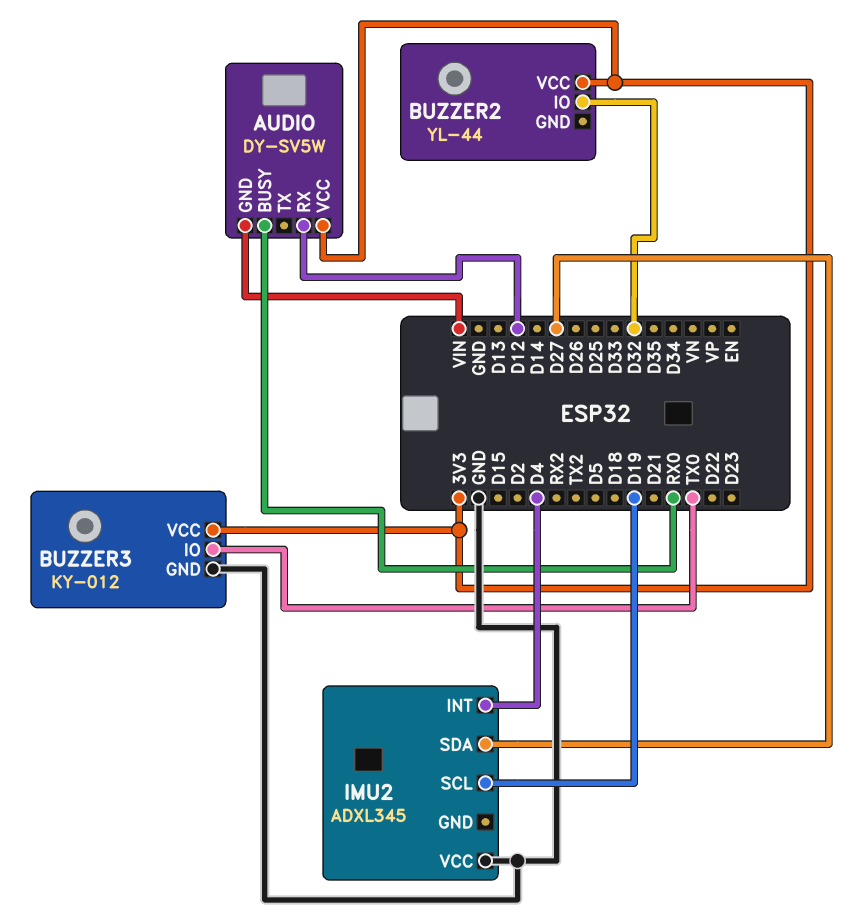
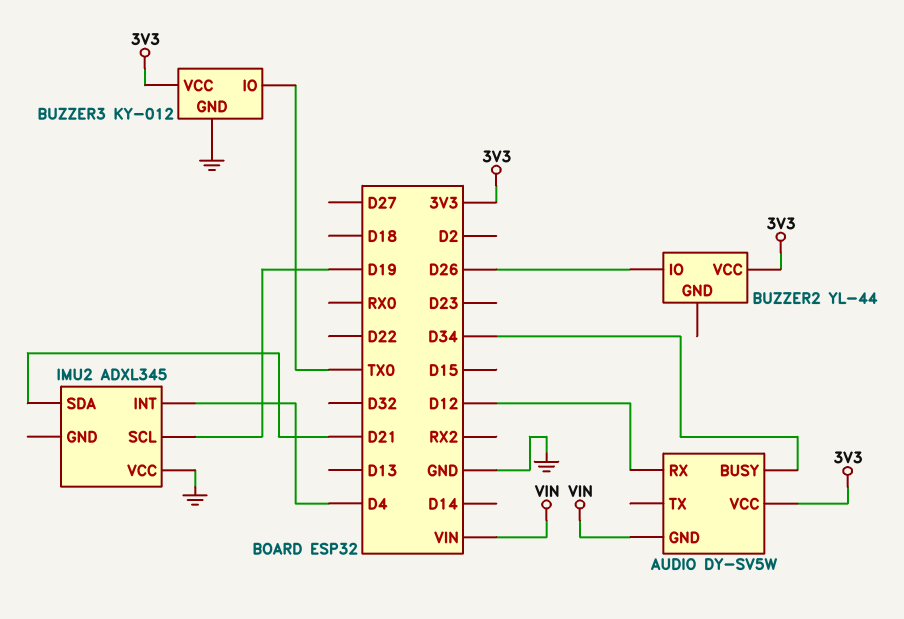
AUDIO pin BUSY: RX0 -> D34
BUZZER2 pin IO: D32 -> D26
IMU2 pin SDA: D27 -> D21

